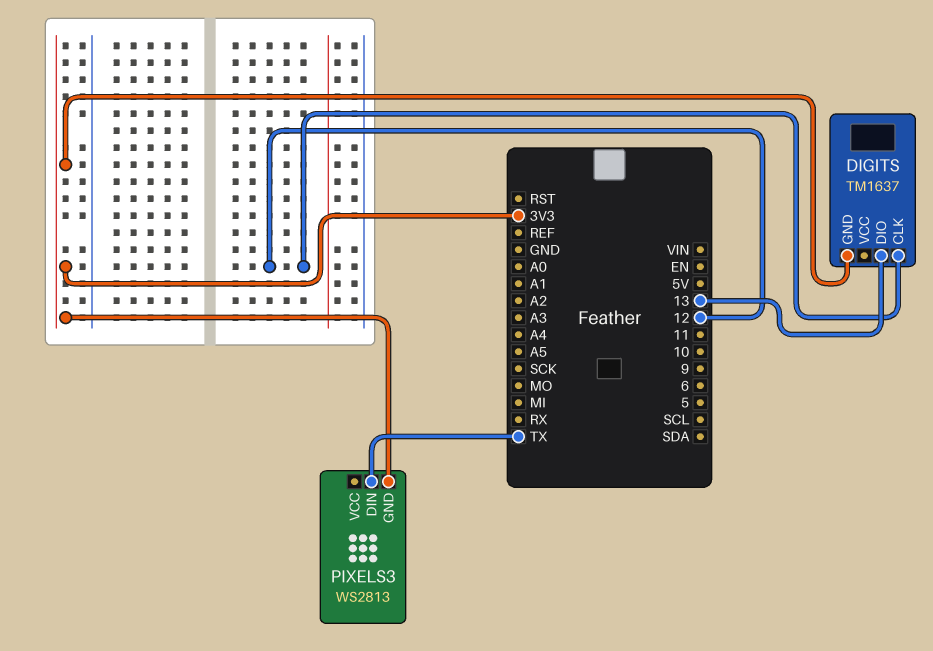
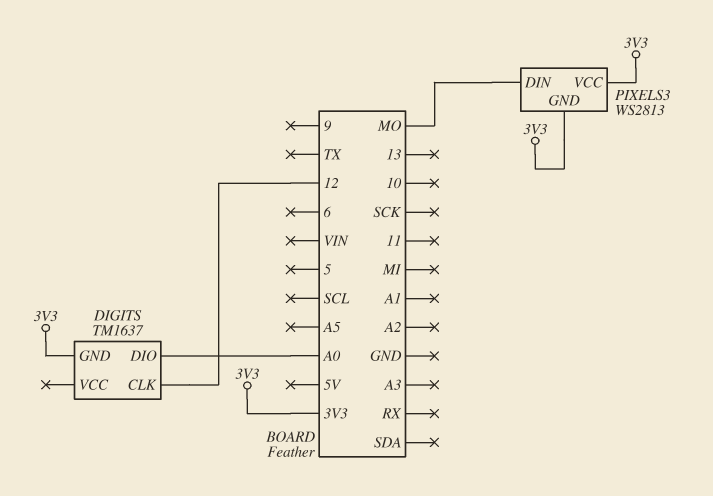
DIGITS pin DIO: 13 -> A0
PIXELS3 pin DIN: TX -> MO
PIXELS3 pin VCC: none -> 3V3

